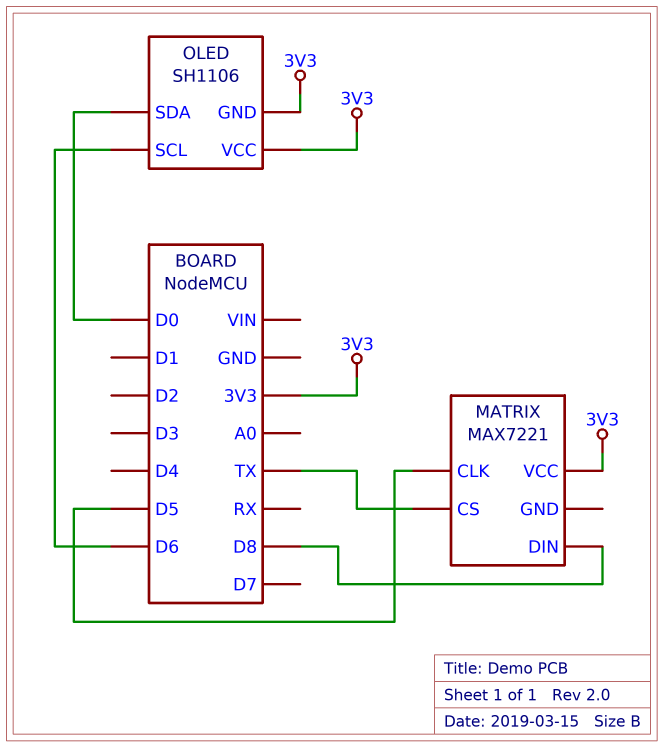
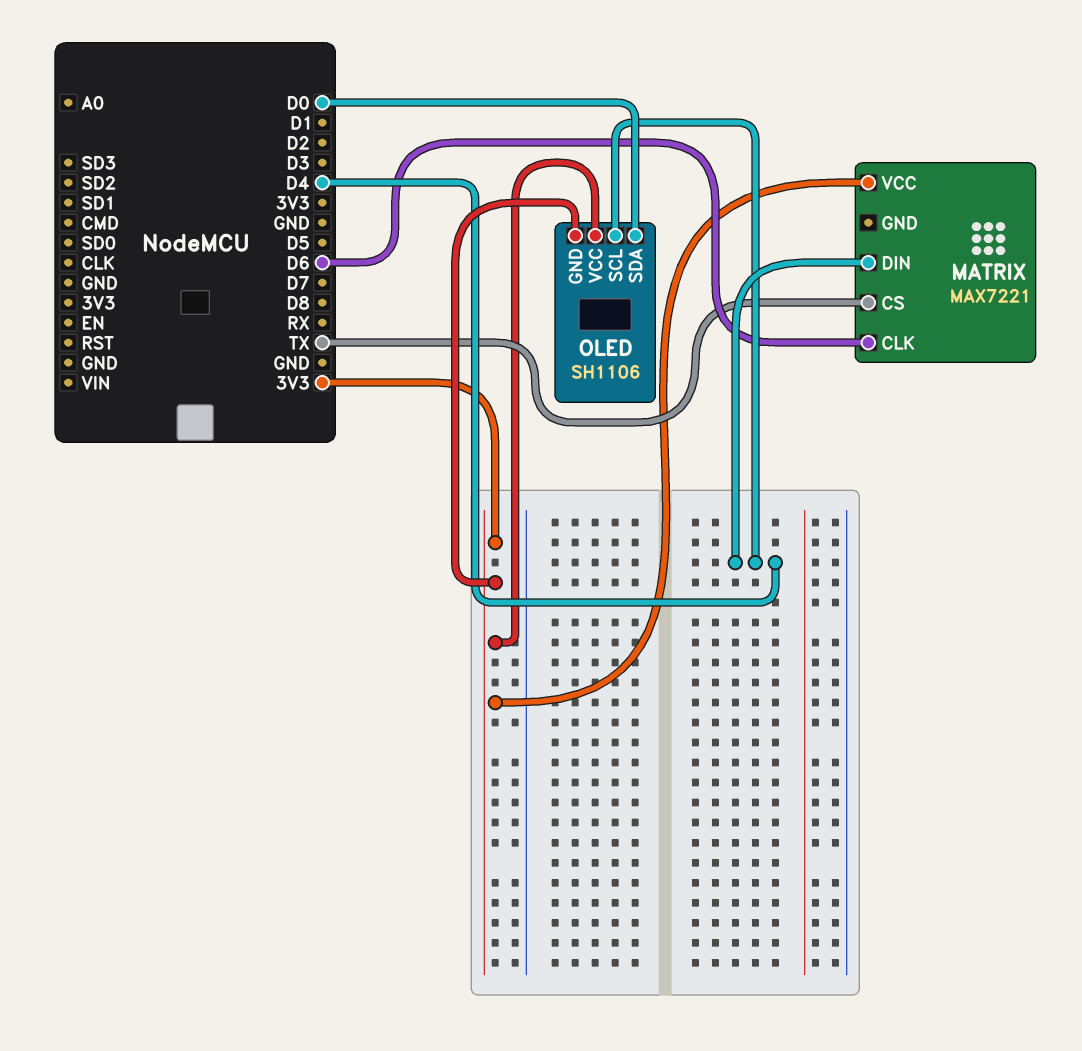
MATRIX pin CLK: D5 -> D6
MATRIX pin DIN: D8 -> D4
OLED pin SCL: D6 -> D4

